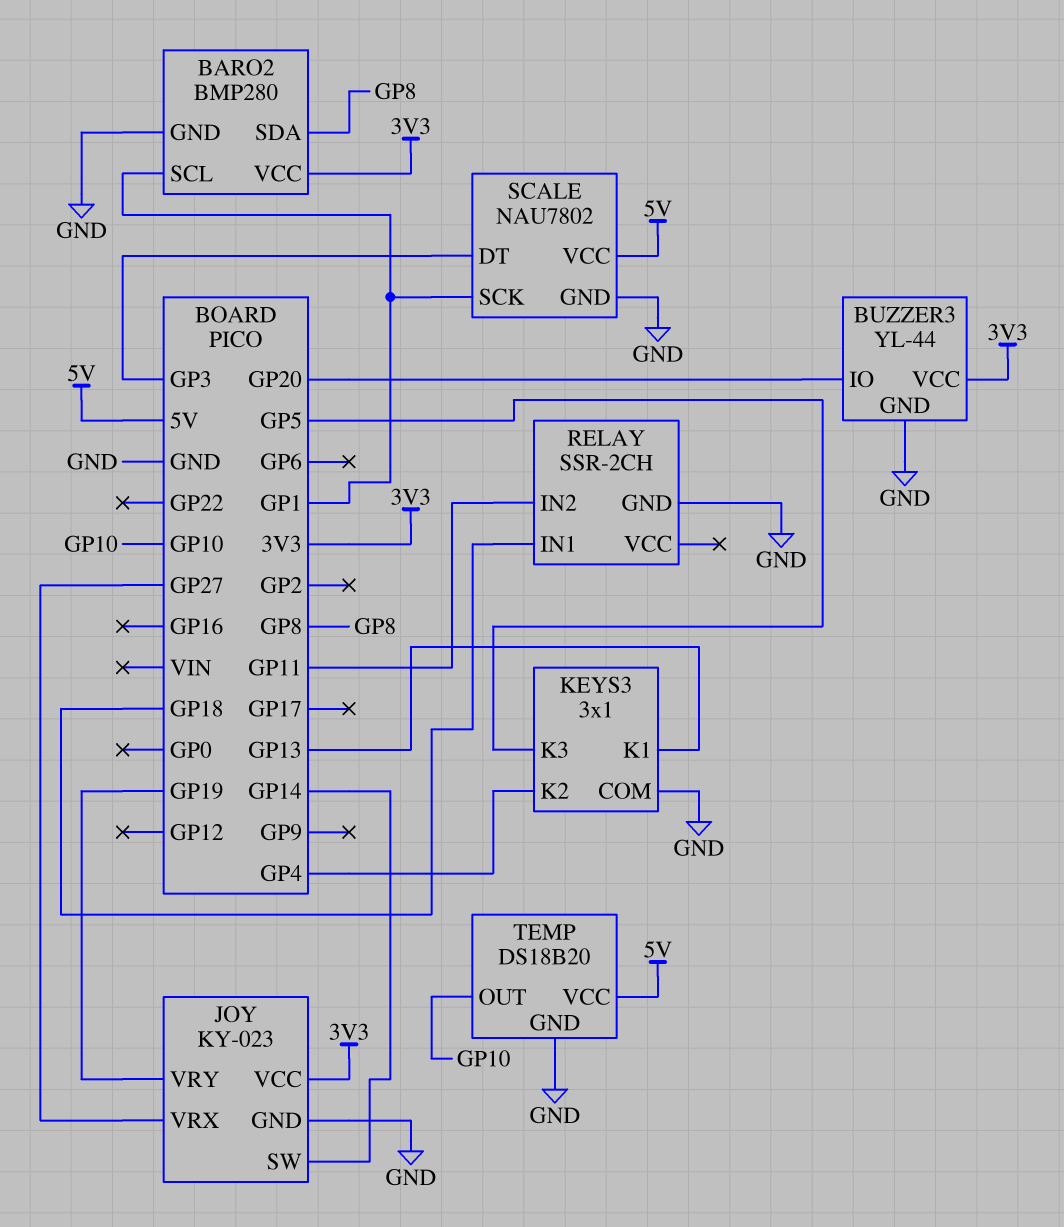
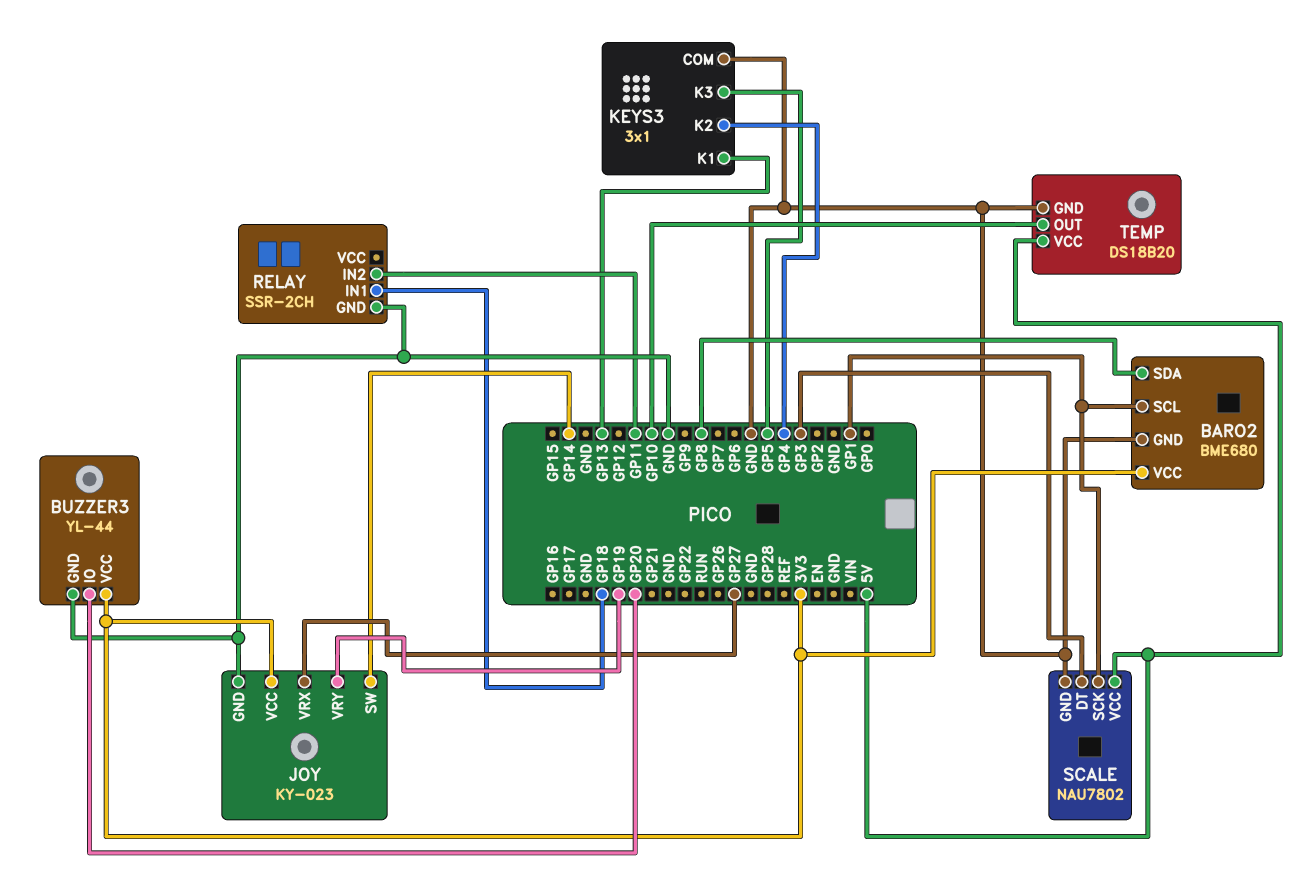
BARO2: BMP280 -> BME680

